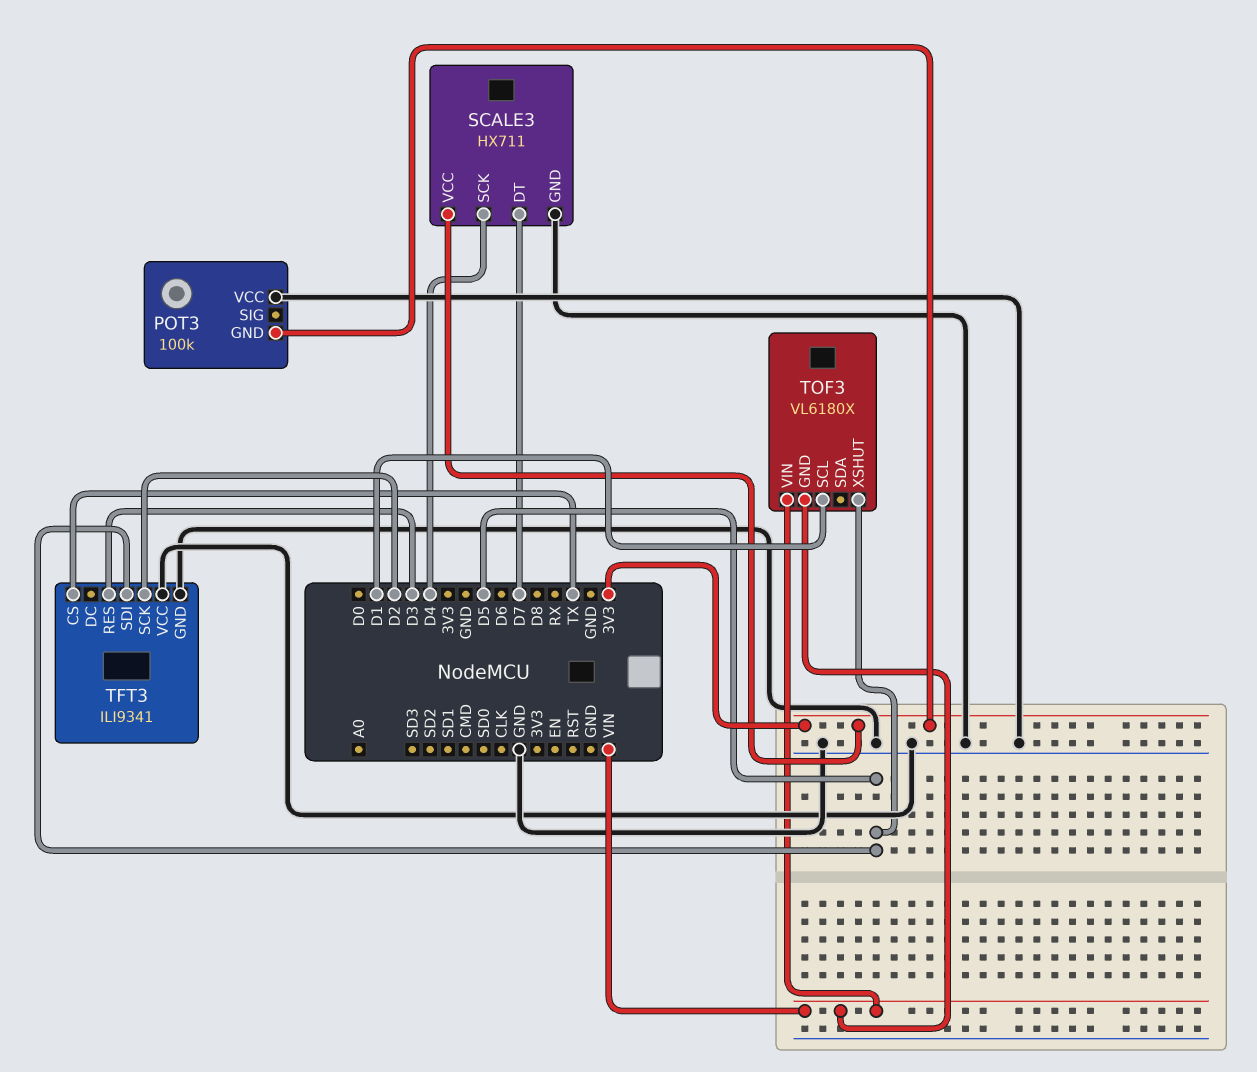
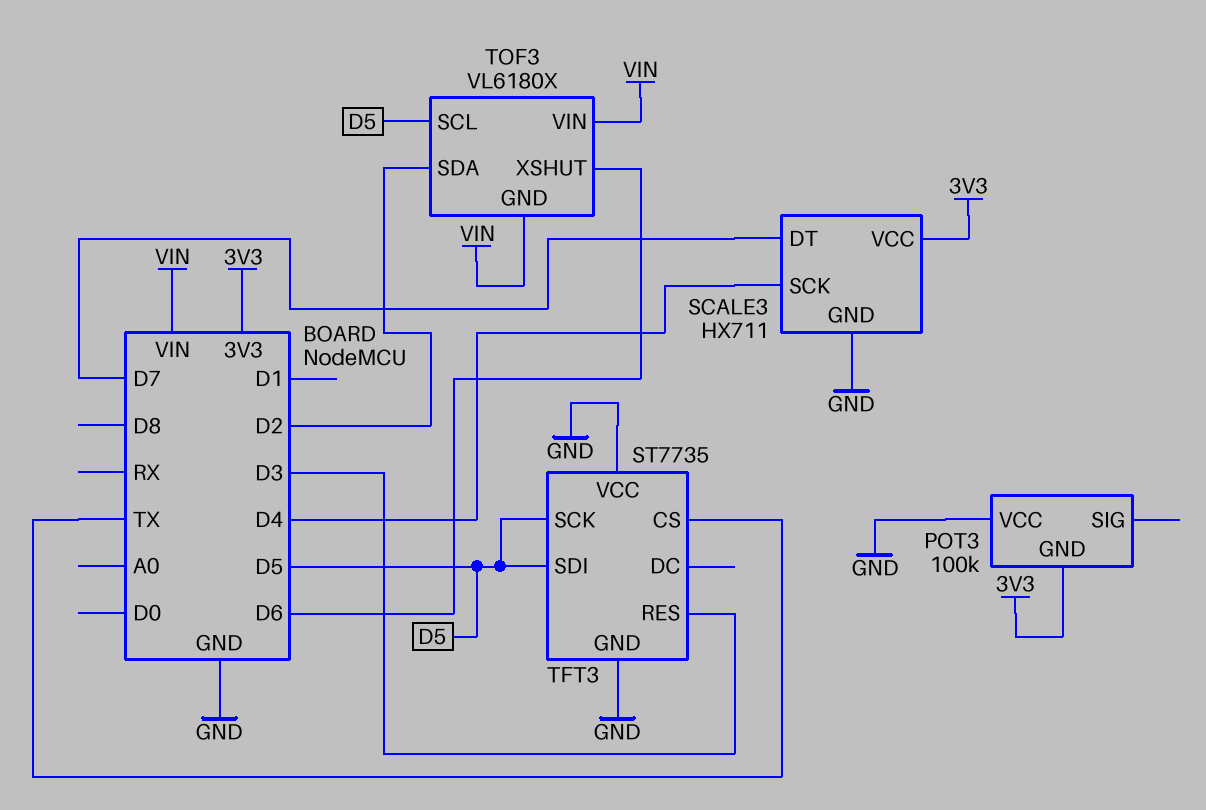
TFT3: ILI9341 -> ST7735
TFT3 pin SCK: D2 -> D5
TOF3 pin SCL: D1 -> D5
TOF3 pin SDA: none -> D2
TOF3 pin XSHUT: D5 -> D6

